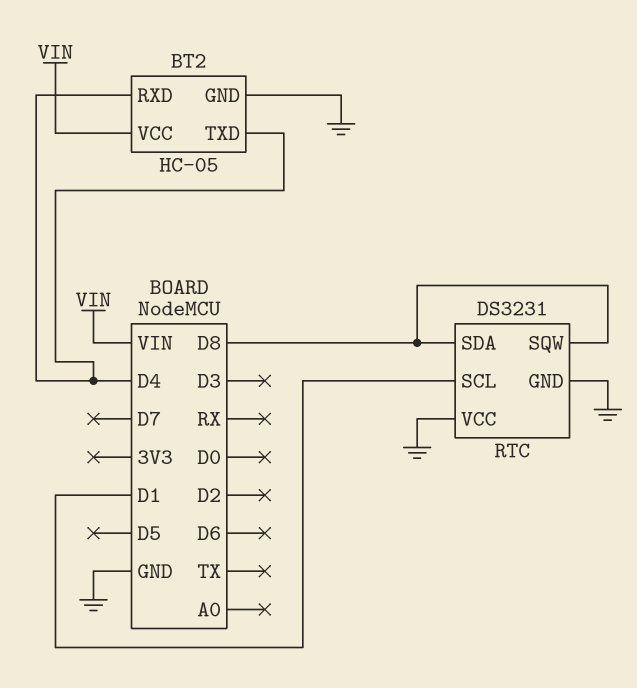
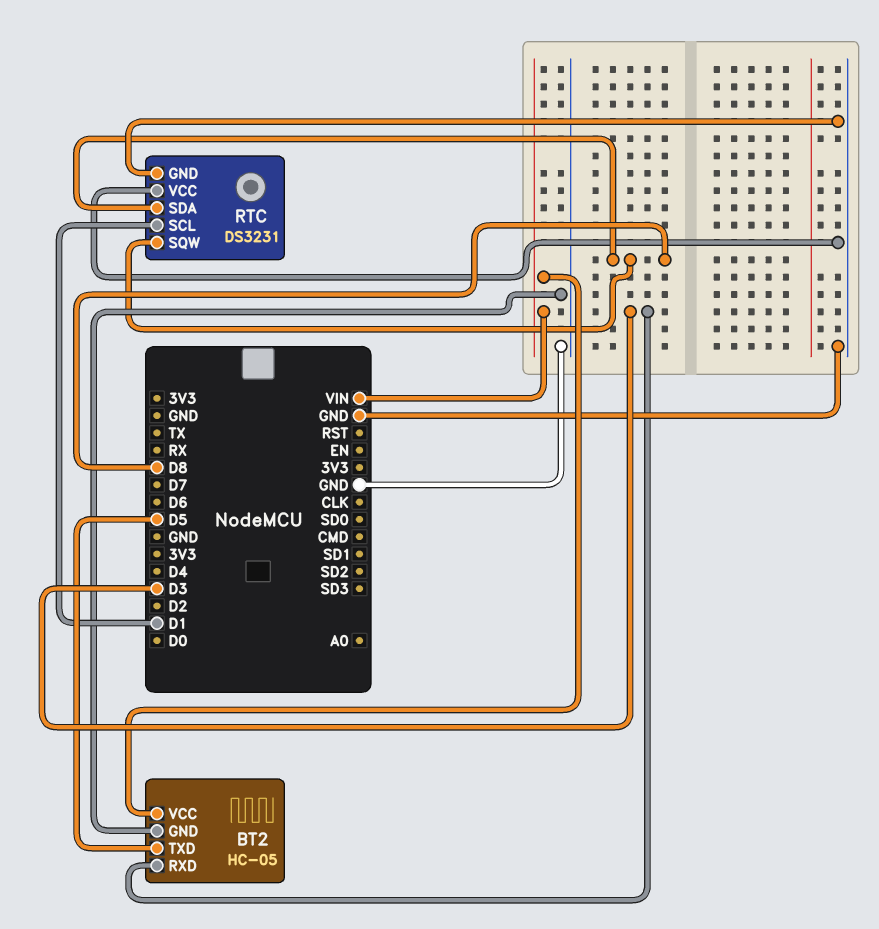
BT2 pin RXD: D4 -> D3
BT2 pin TXD: D4 -> D5

